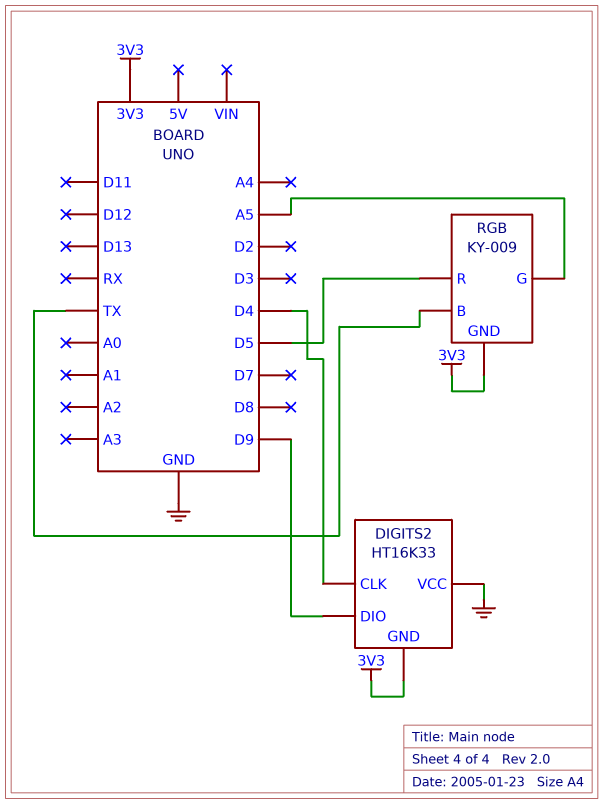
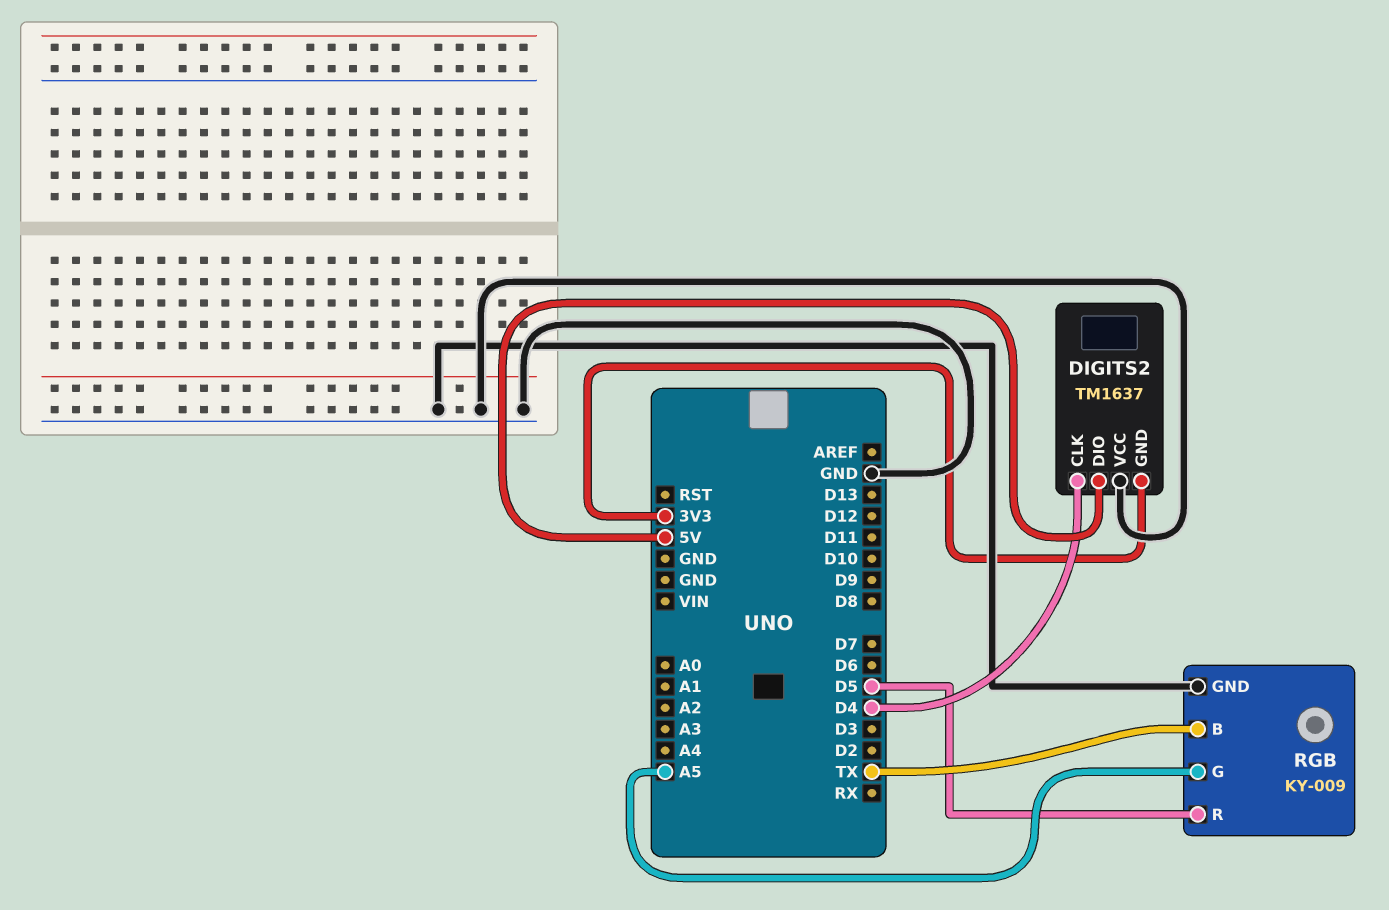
DIGITS2: HT16K33 -> TM1637
DIGITS2 pin DIO: D9 -> 5V
RGB pin GND: 3V3 -> GND

